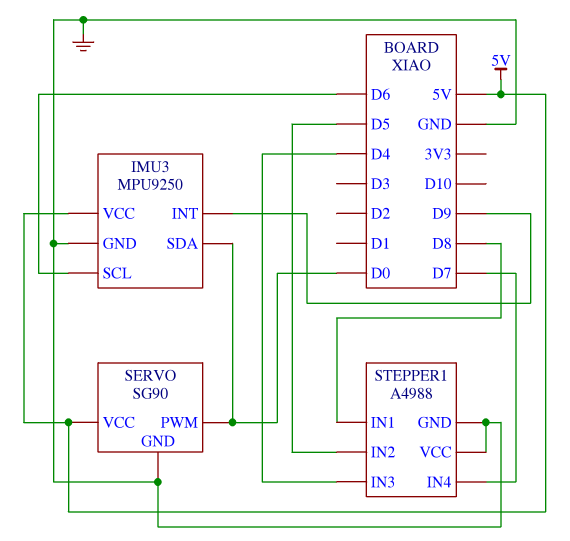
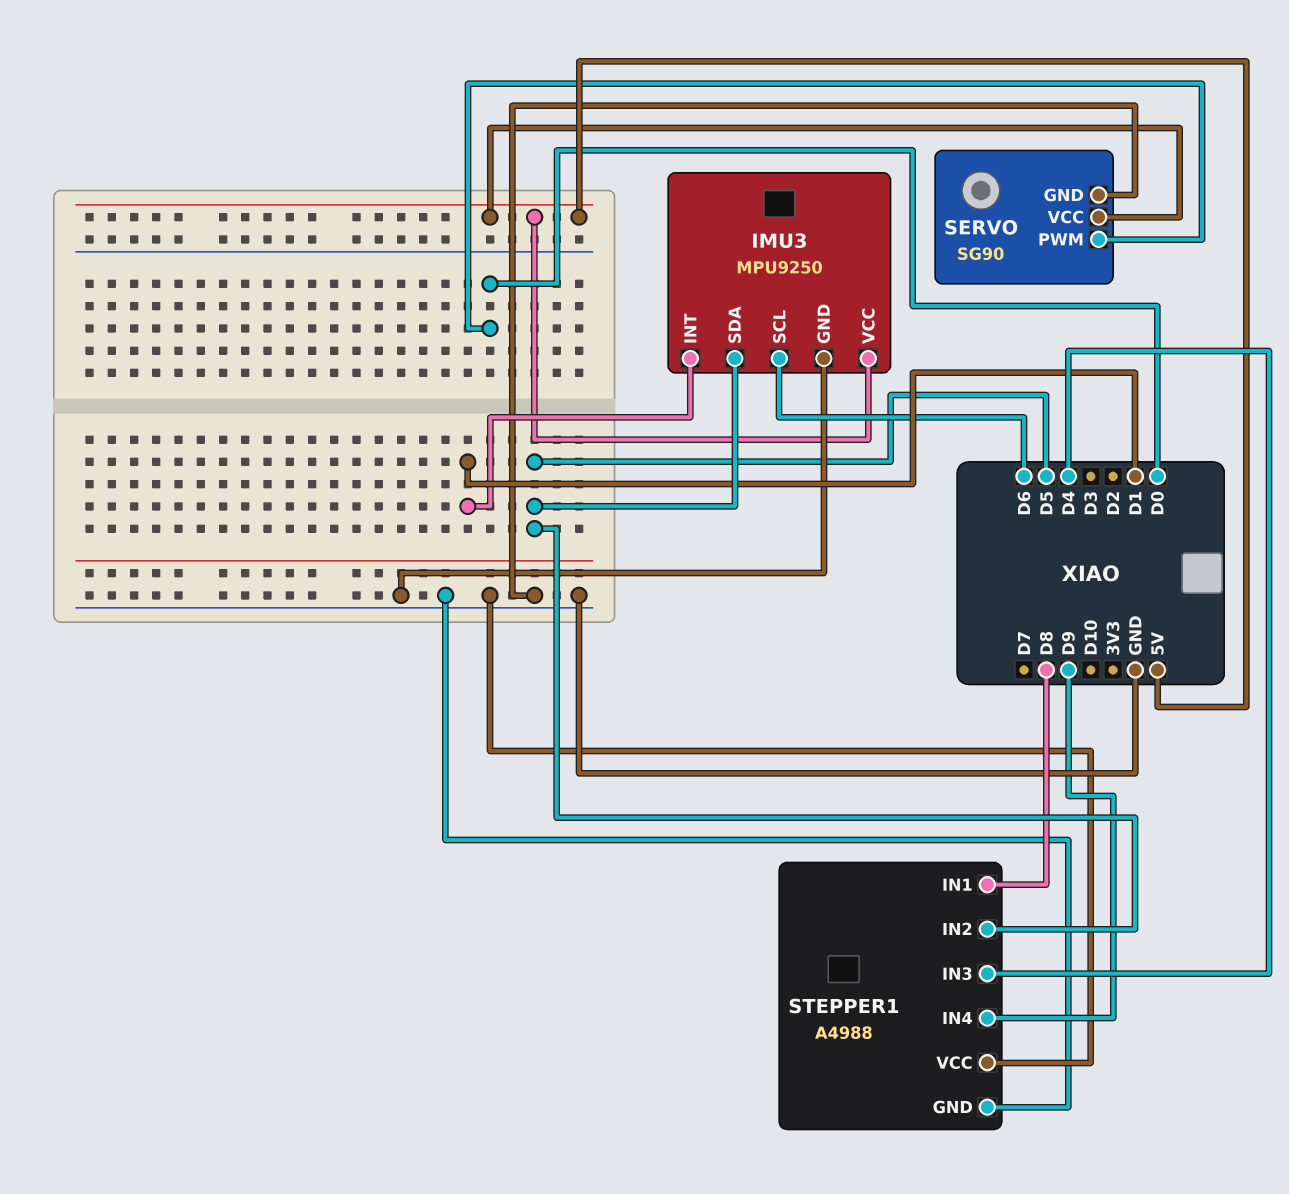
IMU3 pin INT: D9 -> D1
IMU3 pin SDA: D0 -> D5
STEPPER1 pin IN4: D7 -> D9

